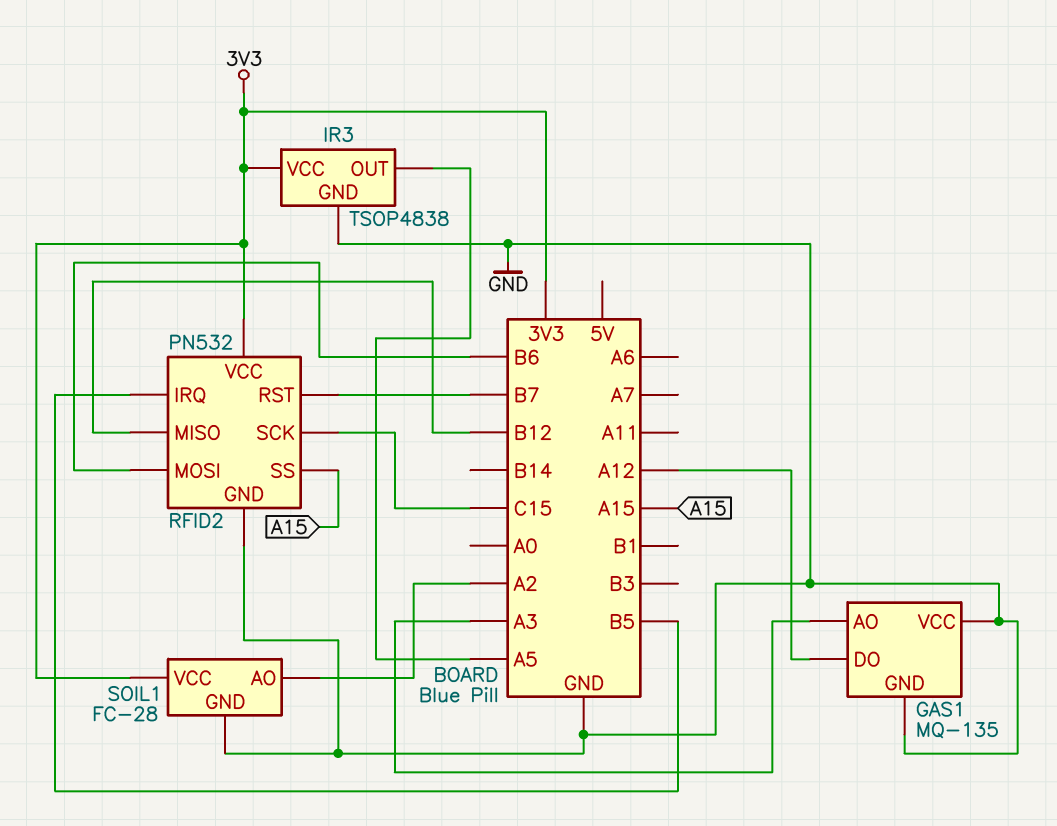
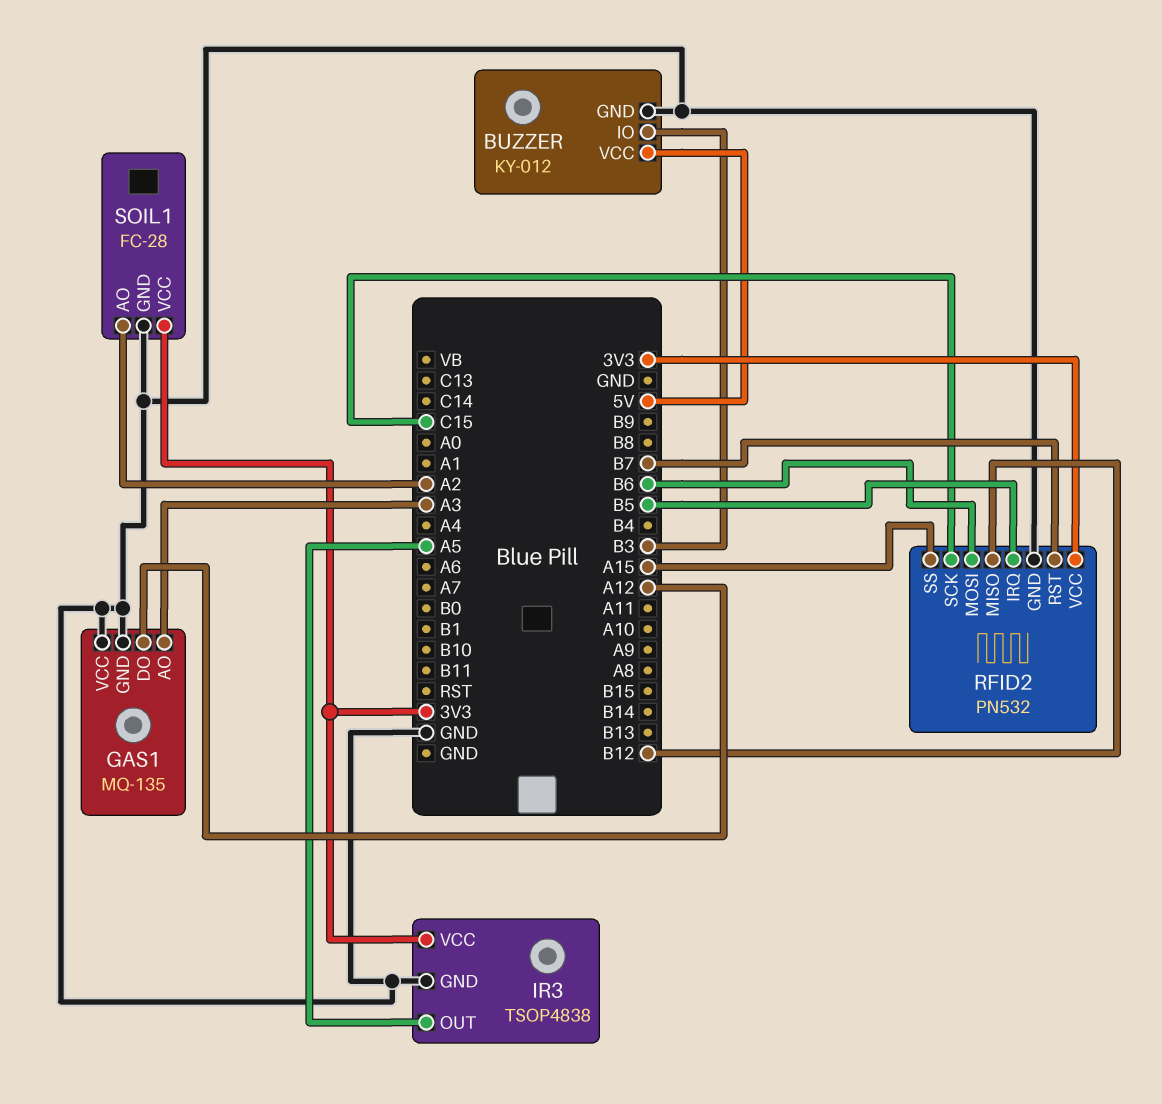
BUZZER: none -> KY-012
BUZZER pin GND: none -> GND
BUZZER pin IO: none -> B3
BUZZER pin VCC: none -> 5V

